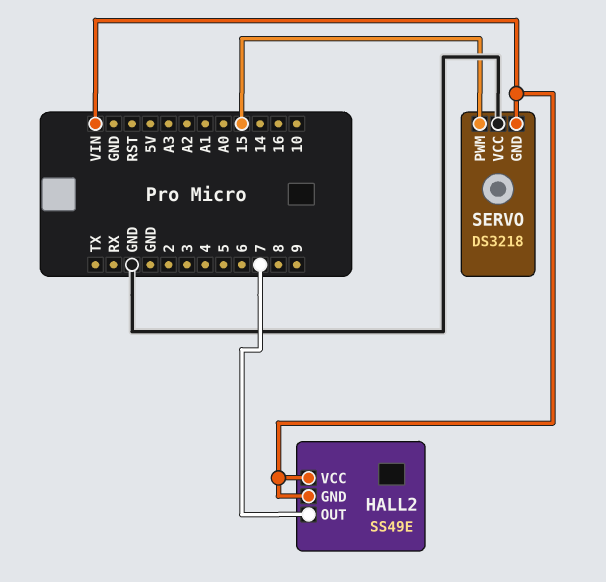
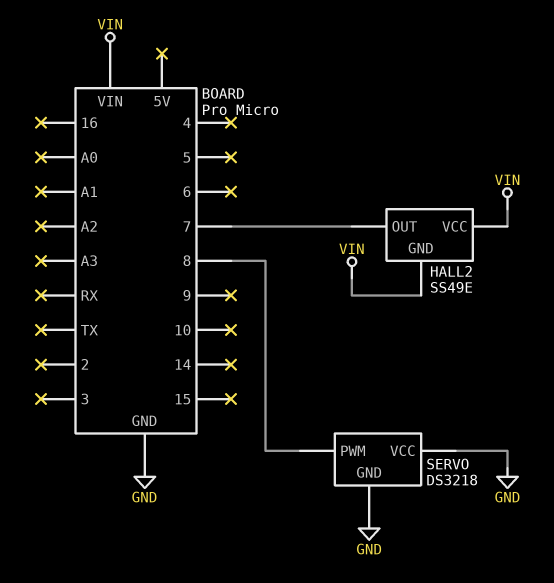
SERVO pin GND: VIN -> GND
SERVO pin PWM: 15 -> 8

